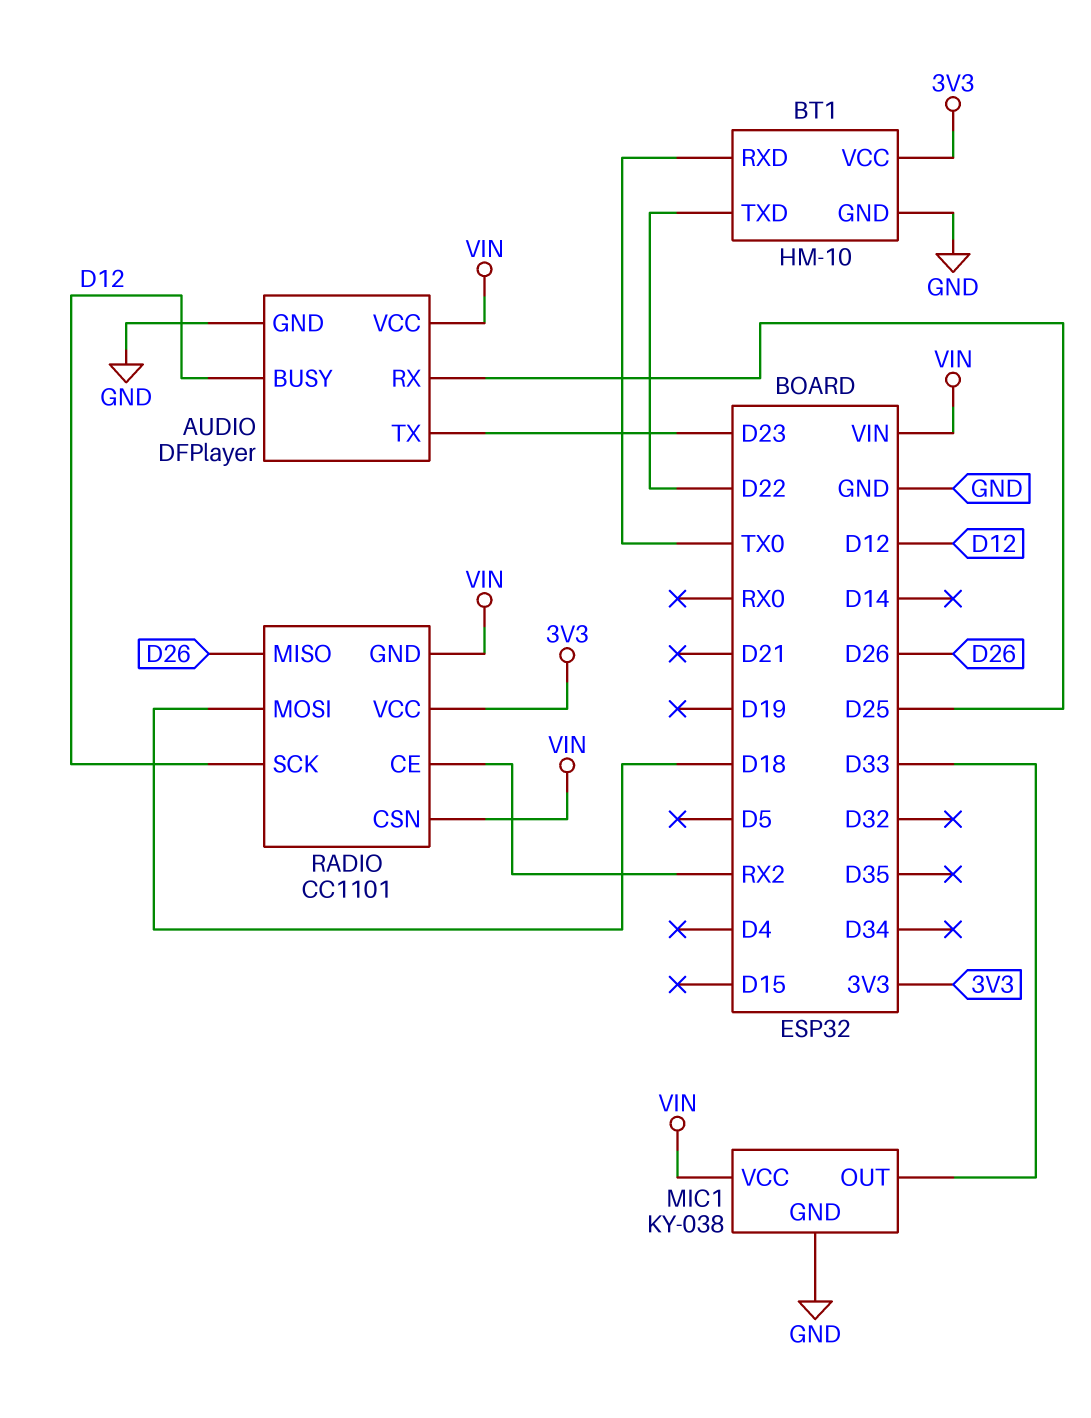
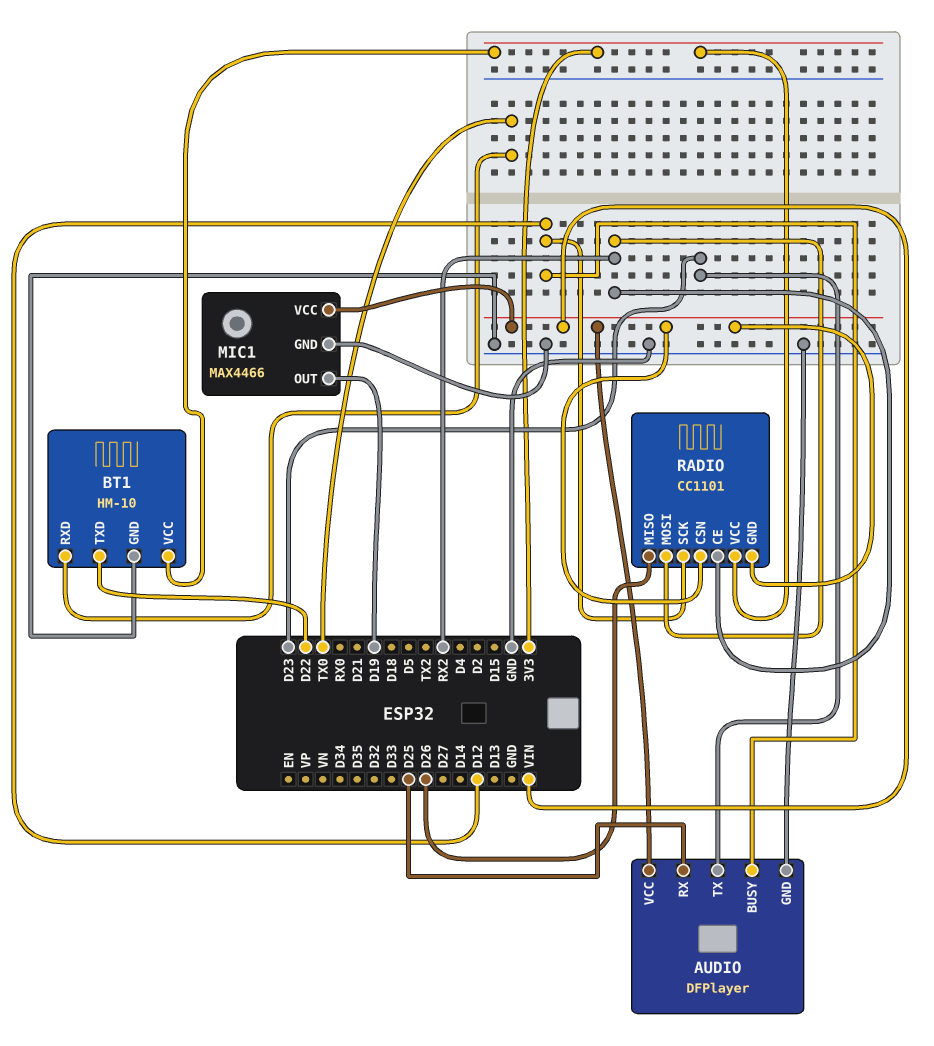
MIC1: KY-038 -> MAX4466
MIC1 pin OUT: D33 -> D19
RADIO pin MOSI: D18 -> RX2

